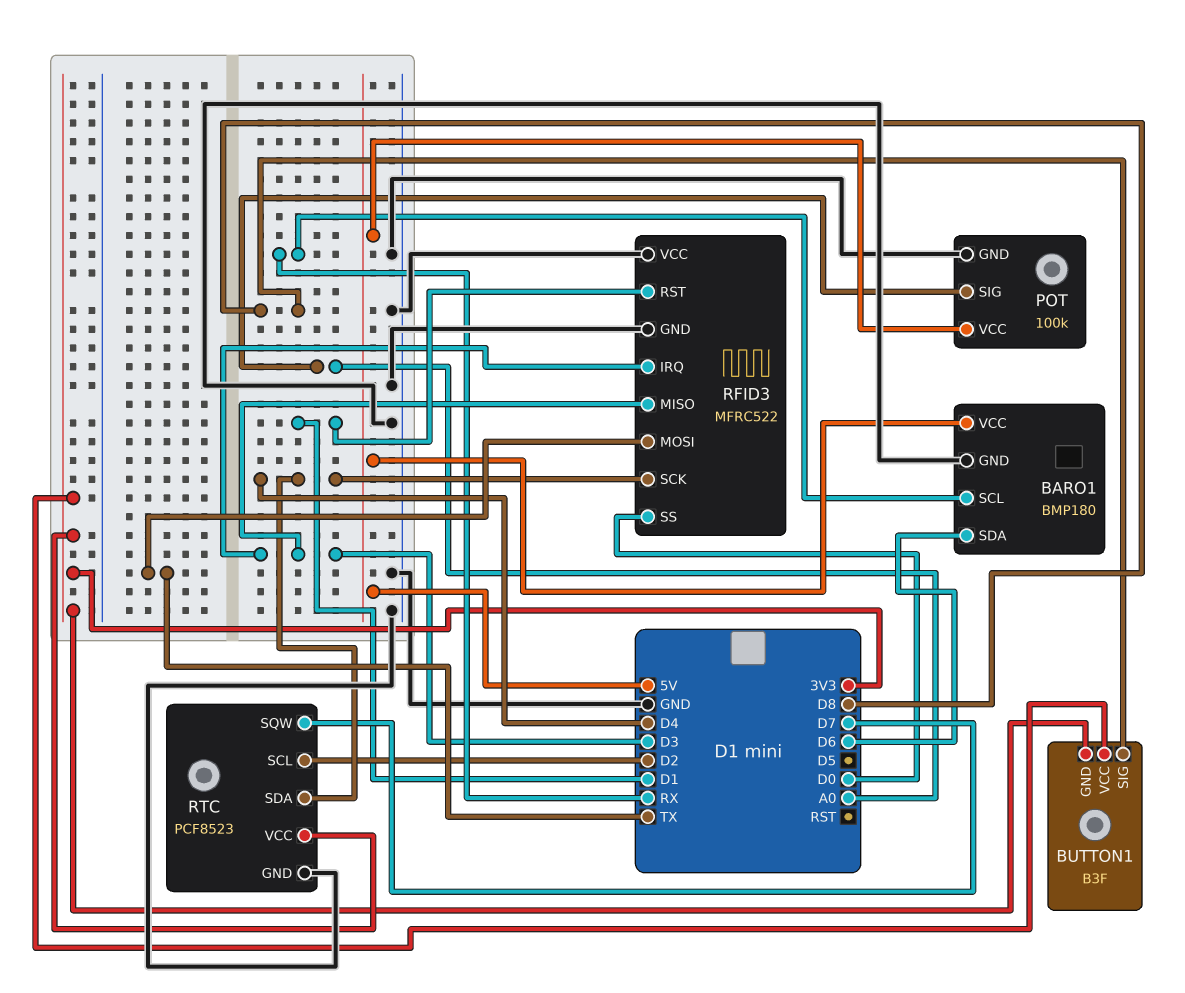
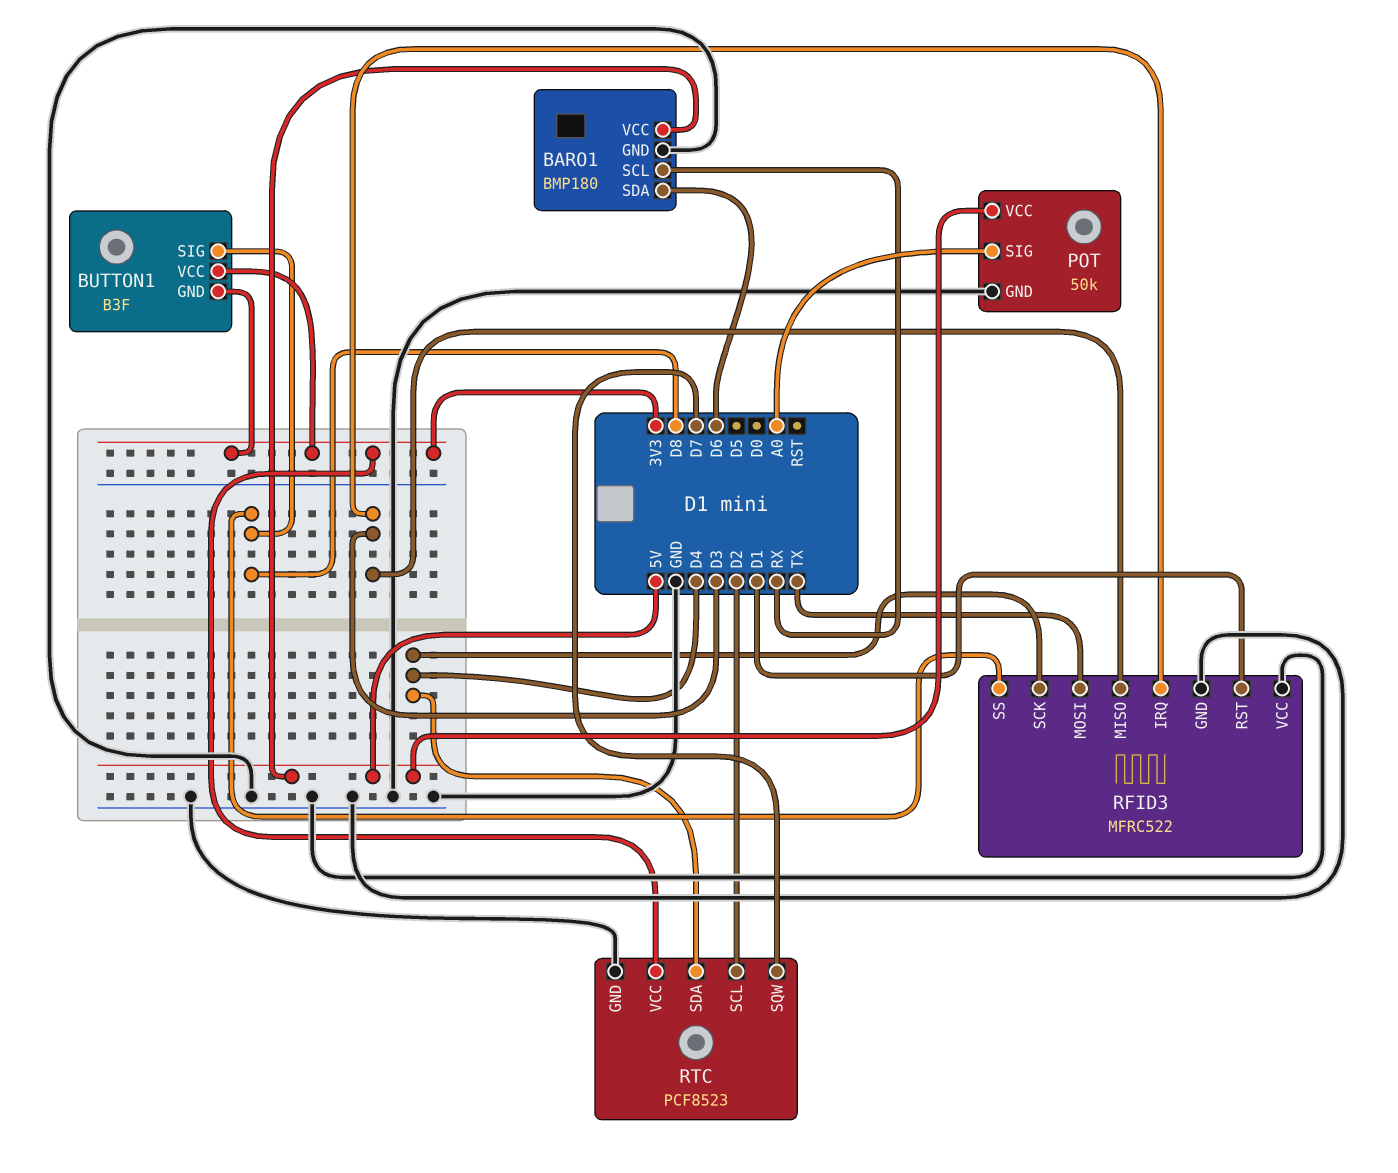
POT: 100k -> 50k
RFID3 pin SS: D0 -> D8

